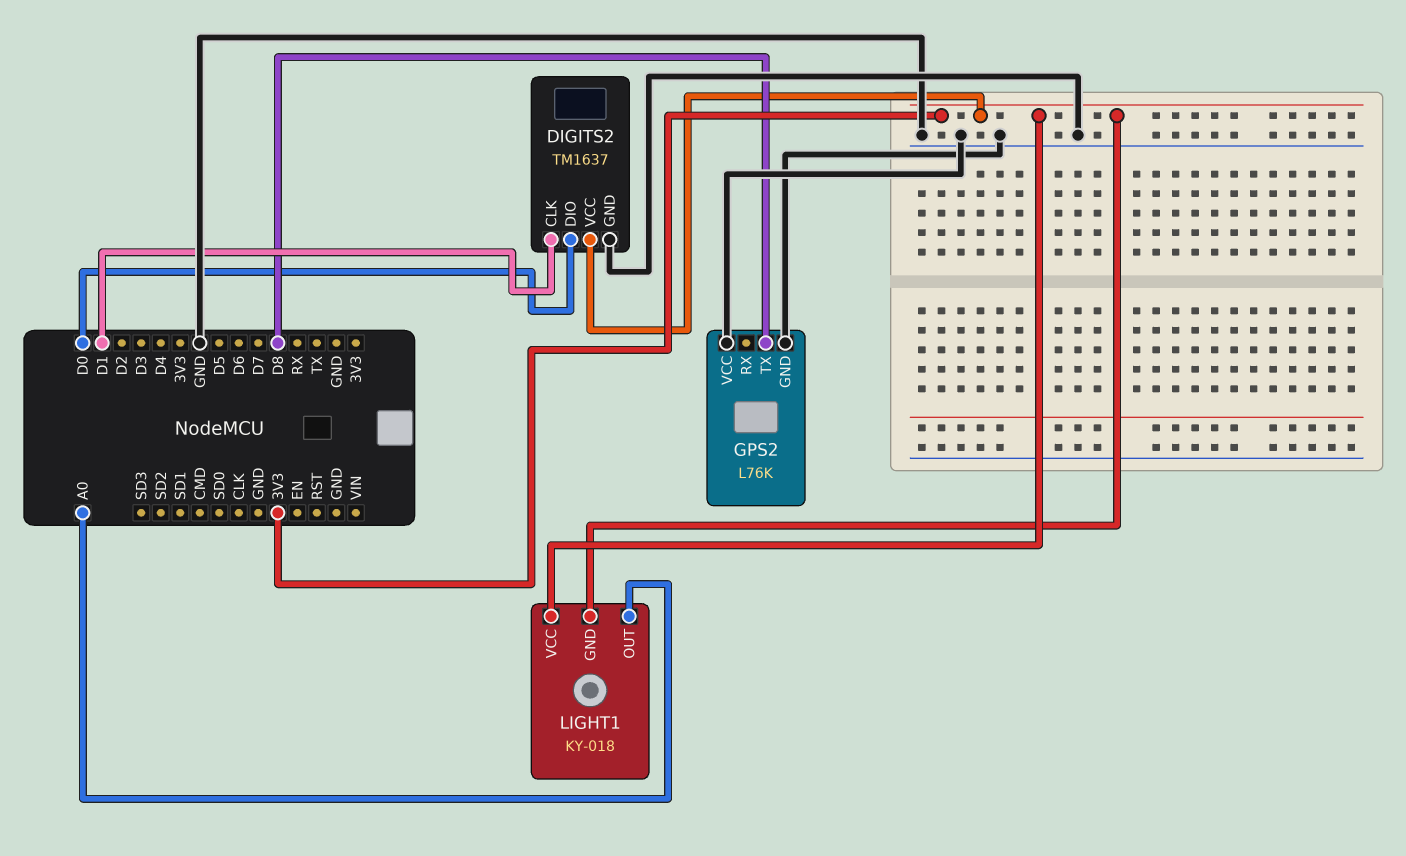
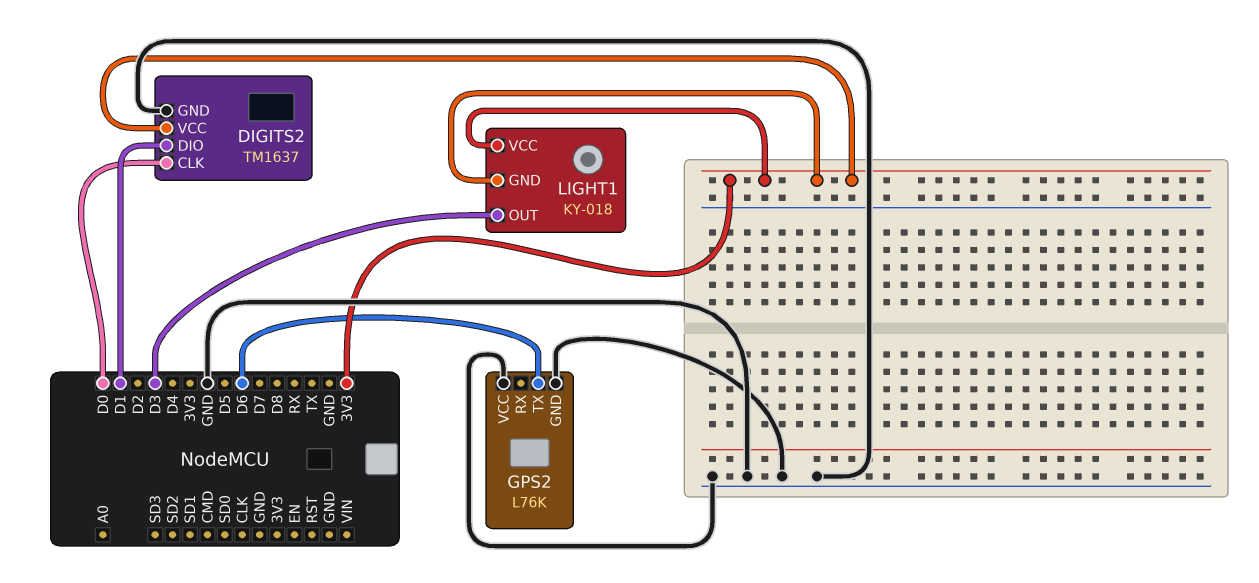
DIGITS2 pin CLK: D1 -> D0
DIGITS2 pin DIO: D0 -> D1
GPS2 pin TX: D8 -> D6
LIGHT1 pin OUT: A0 -> D3

